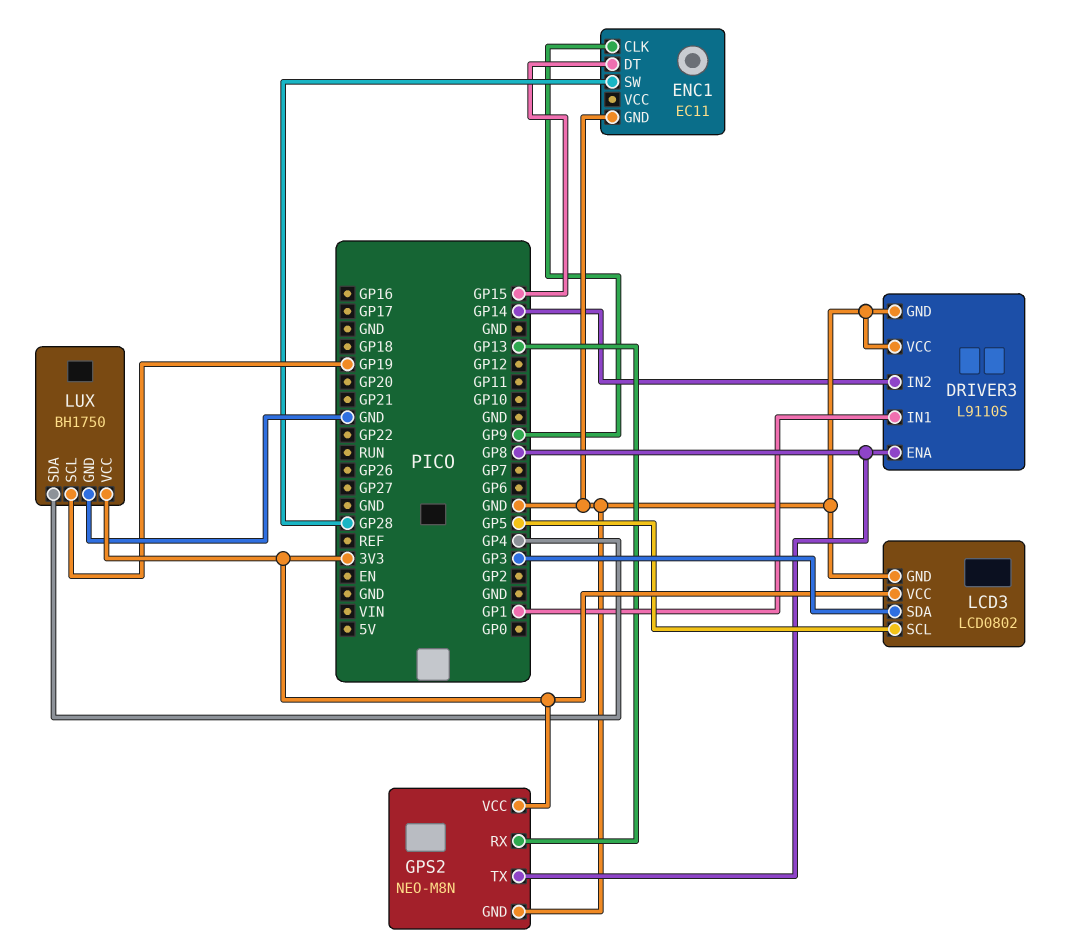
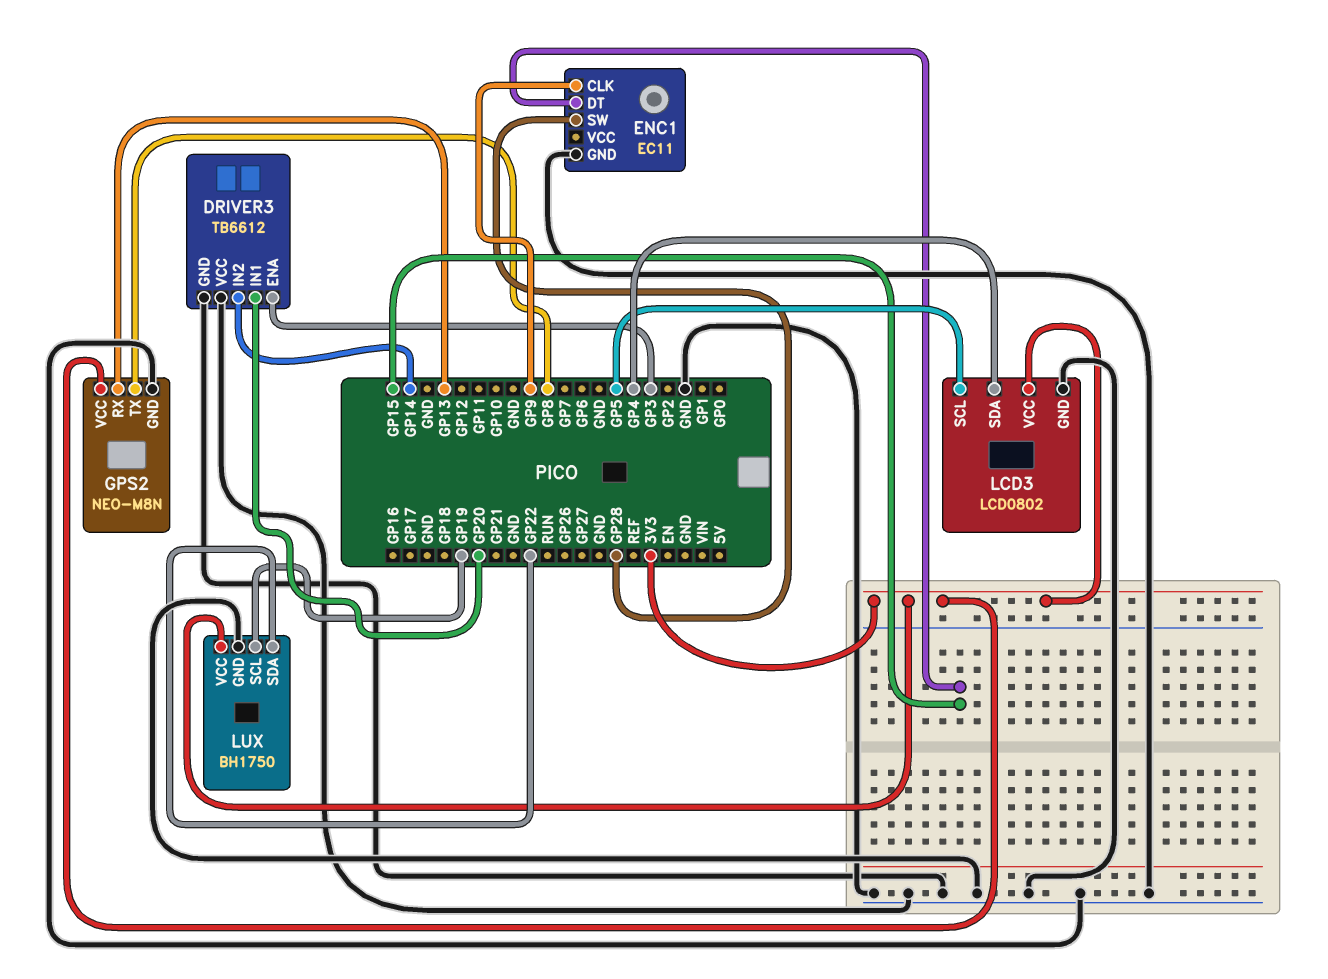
DRIVER3: L9110S -> TB6612
DRIVER3 pin ENA: GP8 -> GP3
DRIVER3 pin IN1: GP1 -> GP20
LCD3 pin SDA: GP3 -> GP4
LUX pin SDA: GP4 -> GP22

